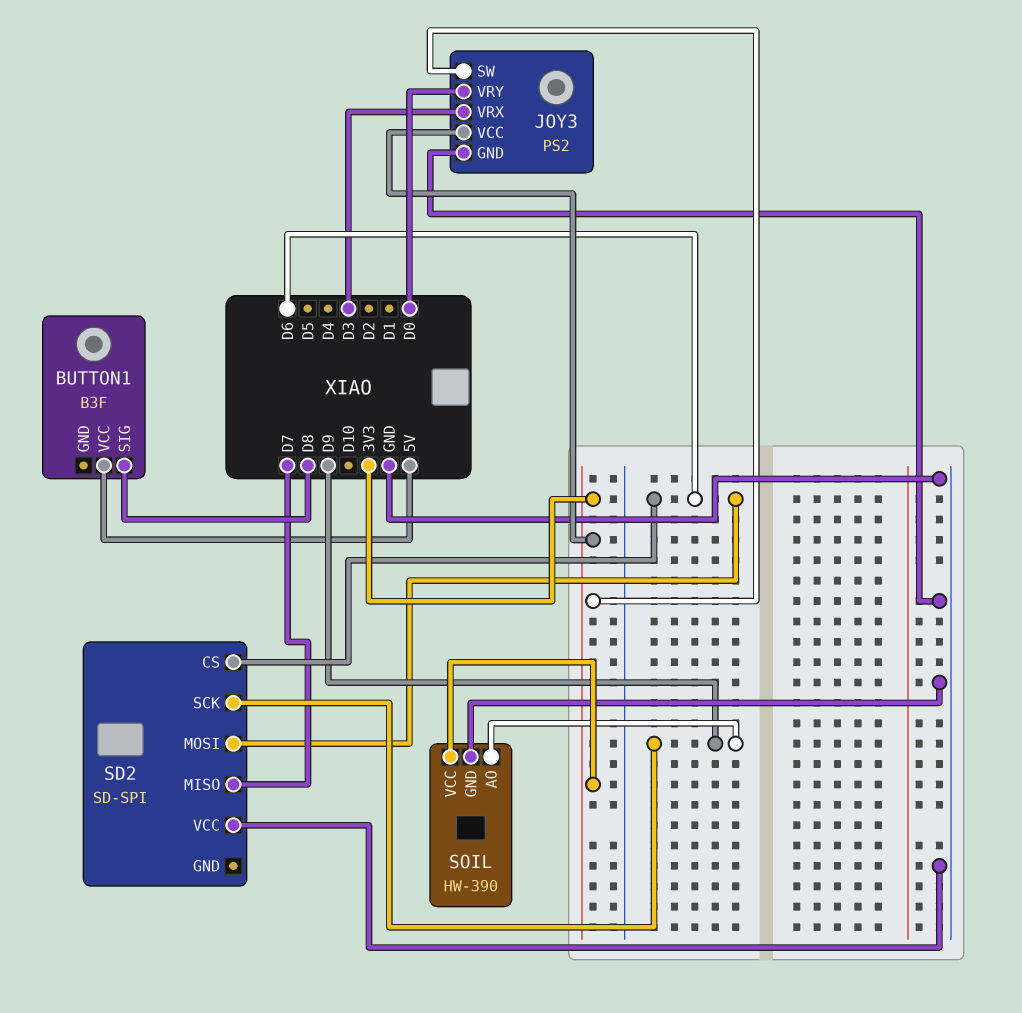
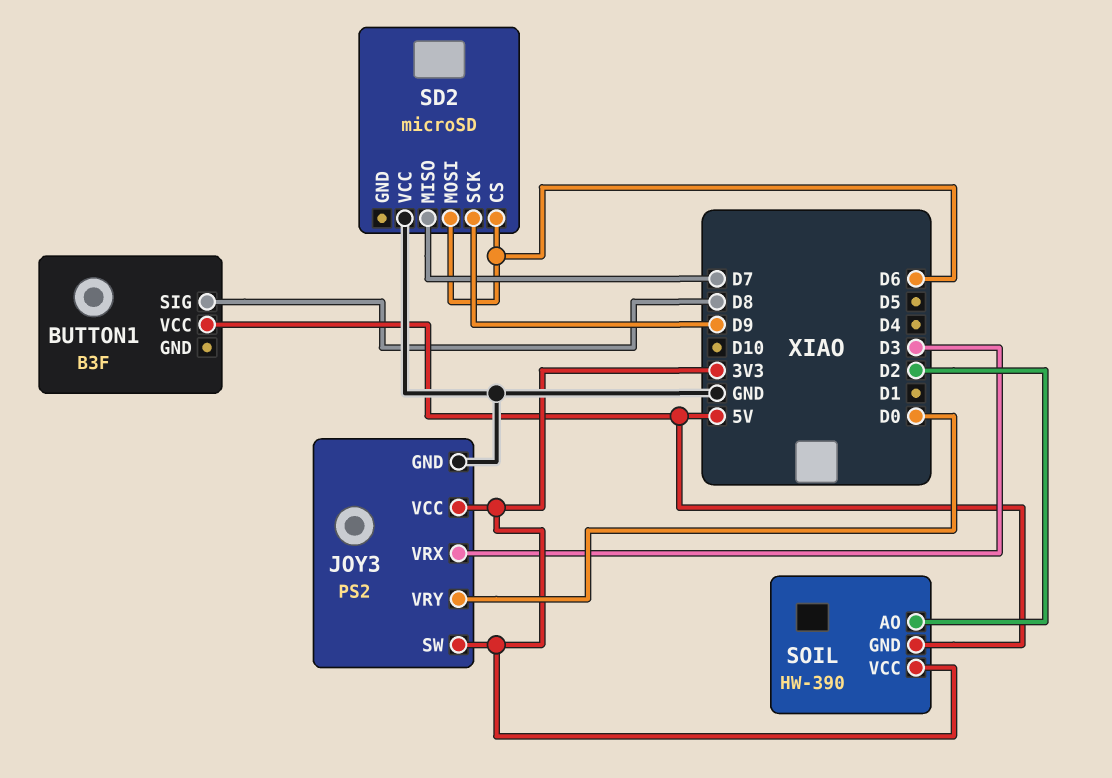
SD2: SD-SPI -> microSD
SOIL pin AO: D9 -> D2
SOIL pin GND: GND -> 5V

